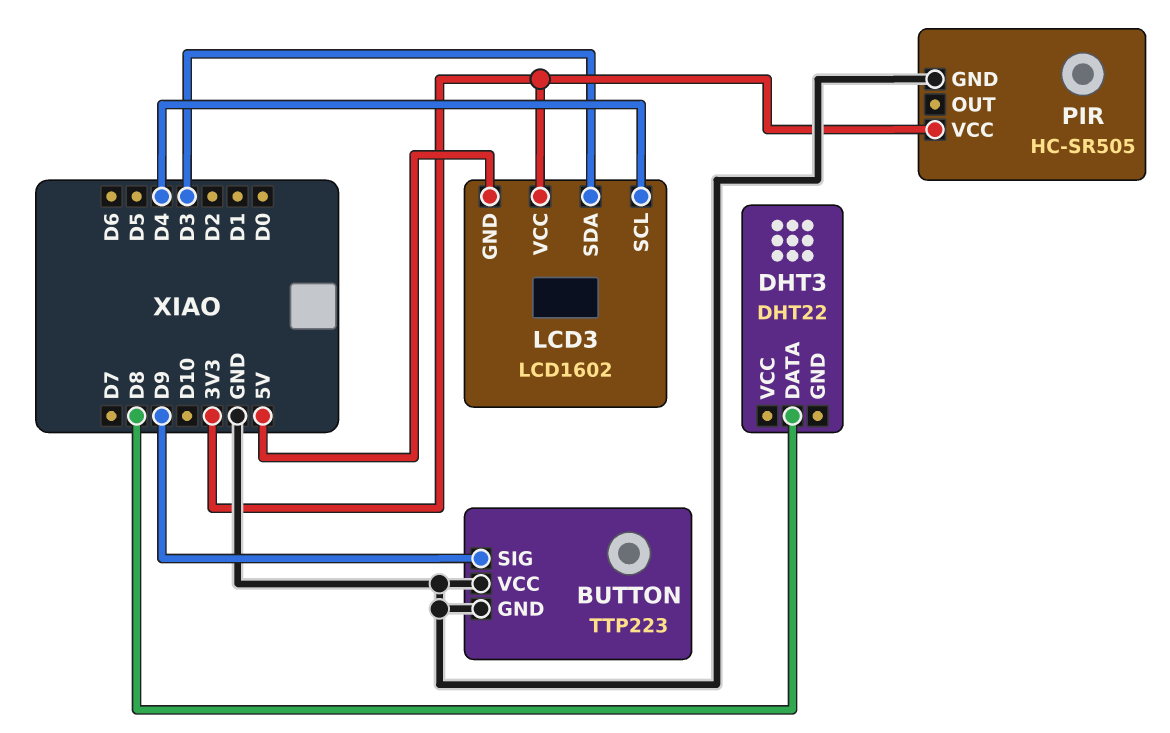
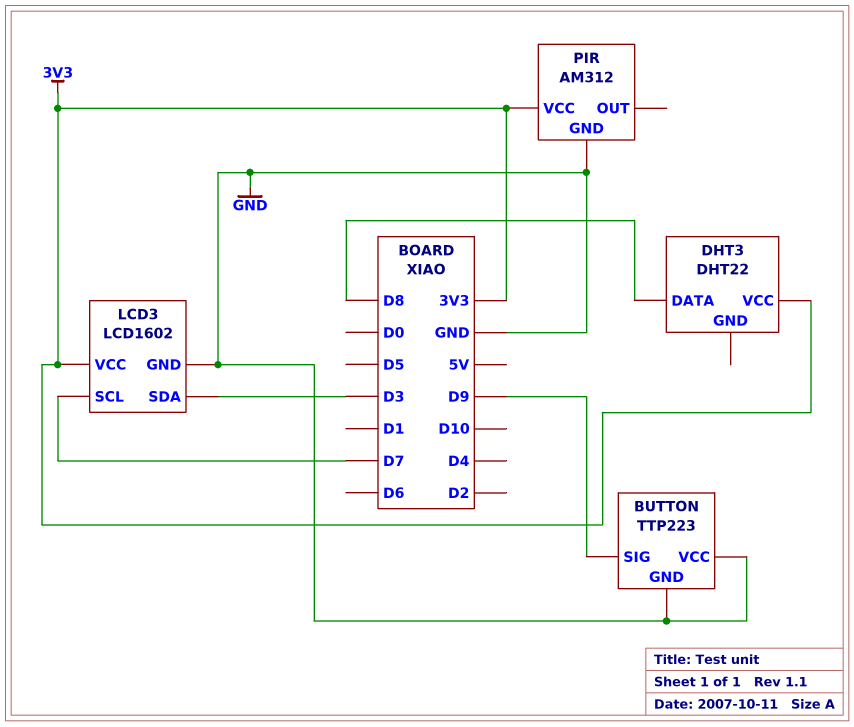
DHT3 pin VCC: none -> 3V3
LCD3 pin GND: 5V -> GND
LCD3 pin SCL: D4 -> D7
PIR: HC-SR505 -> AM312

